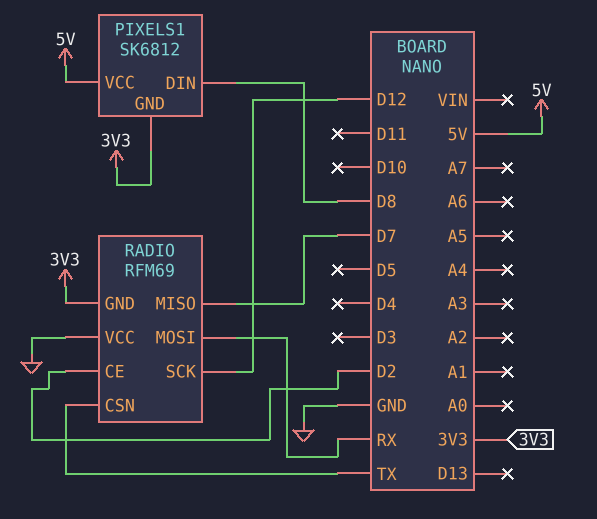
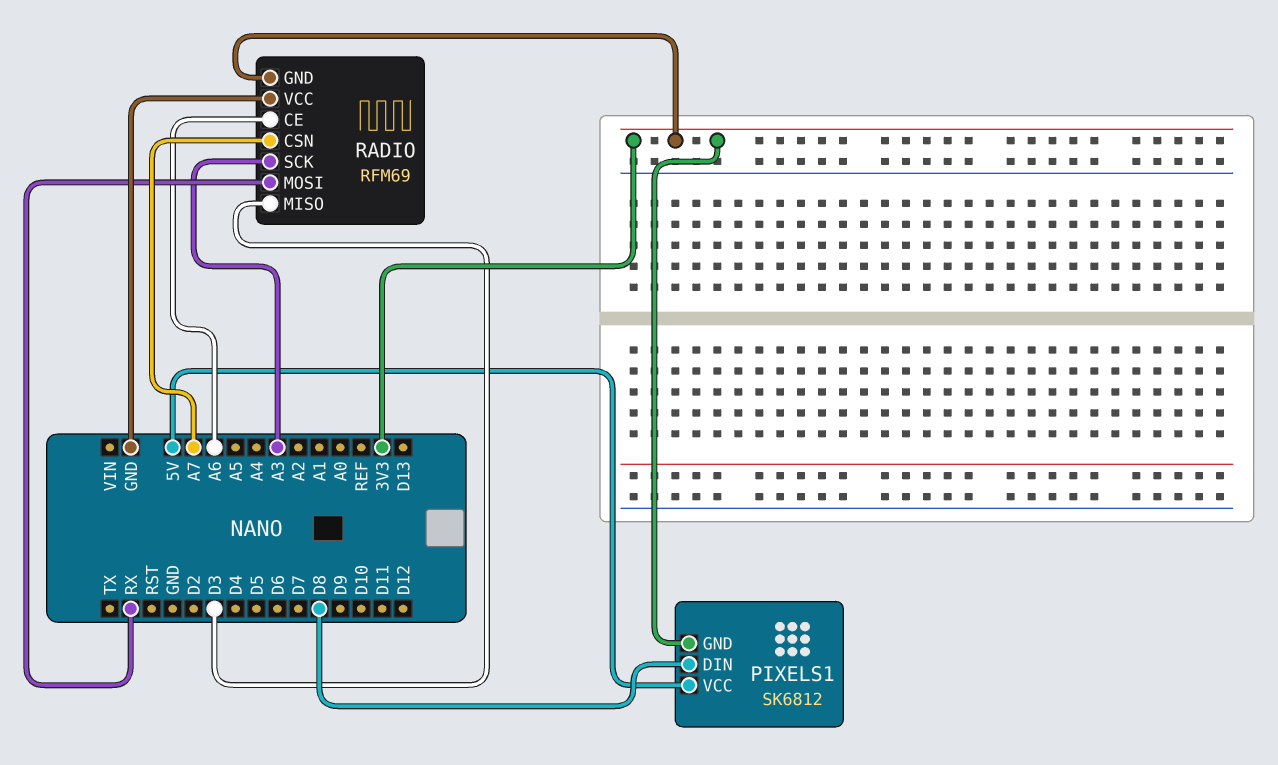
RADIO pin CE: D2 -> A6
RADIO pin CSN: TX -> A7
RADIO pin MISO: D7 -> D3
RADIO pin SCK: D12 -> A3

